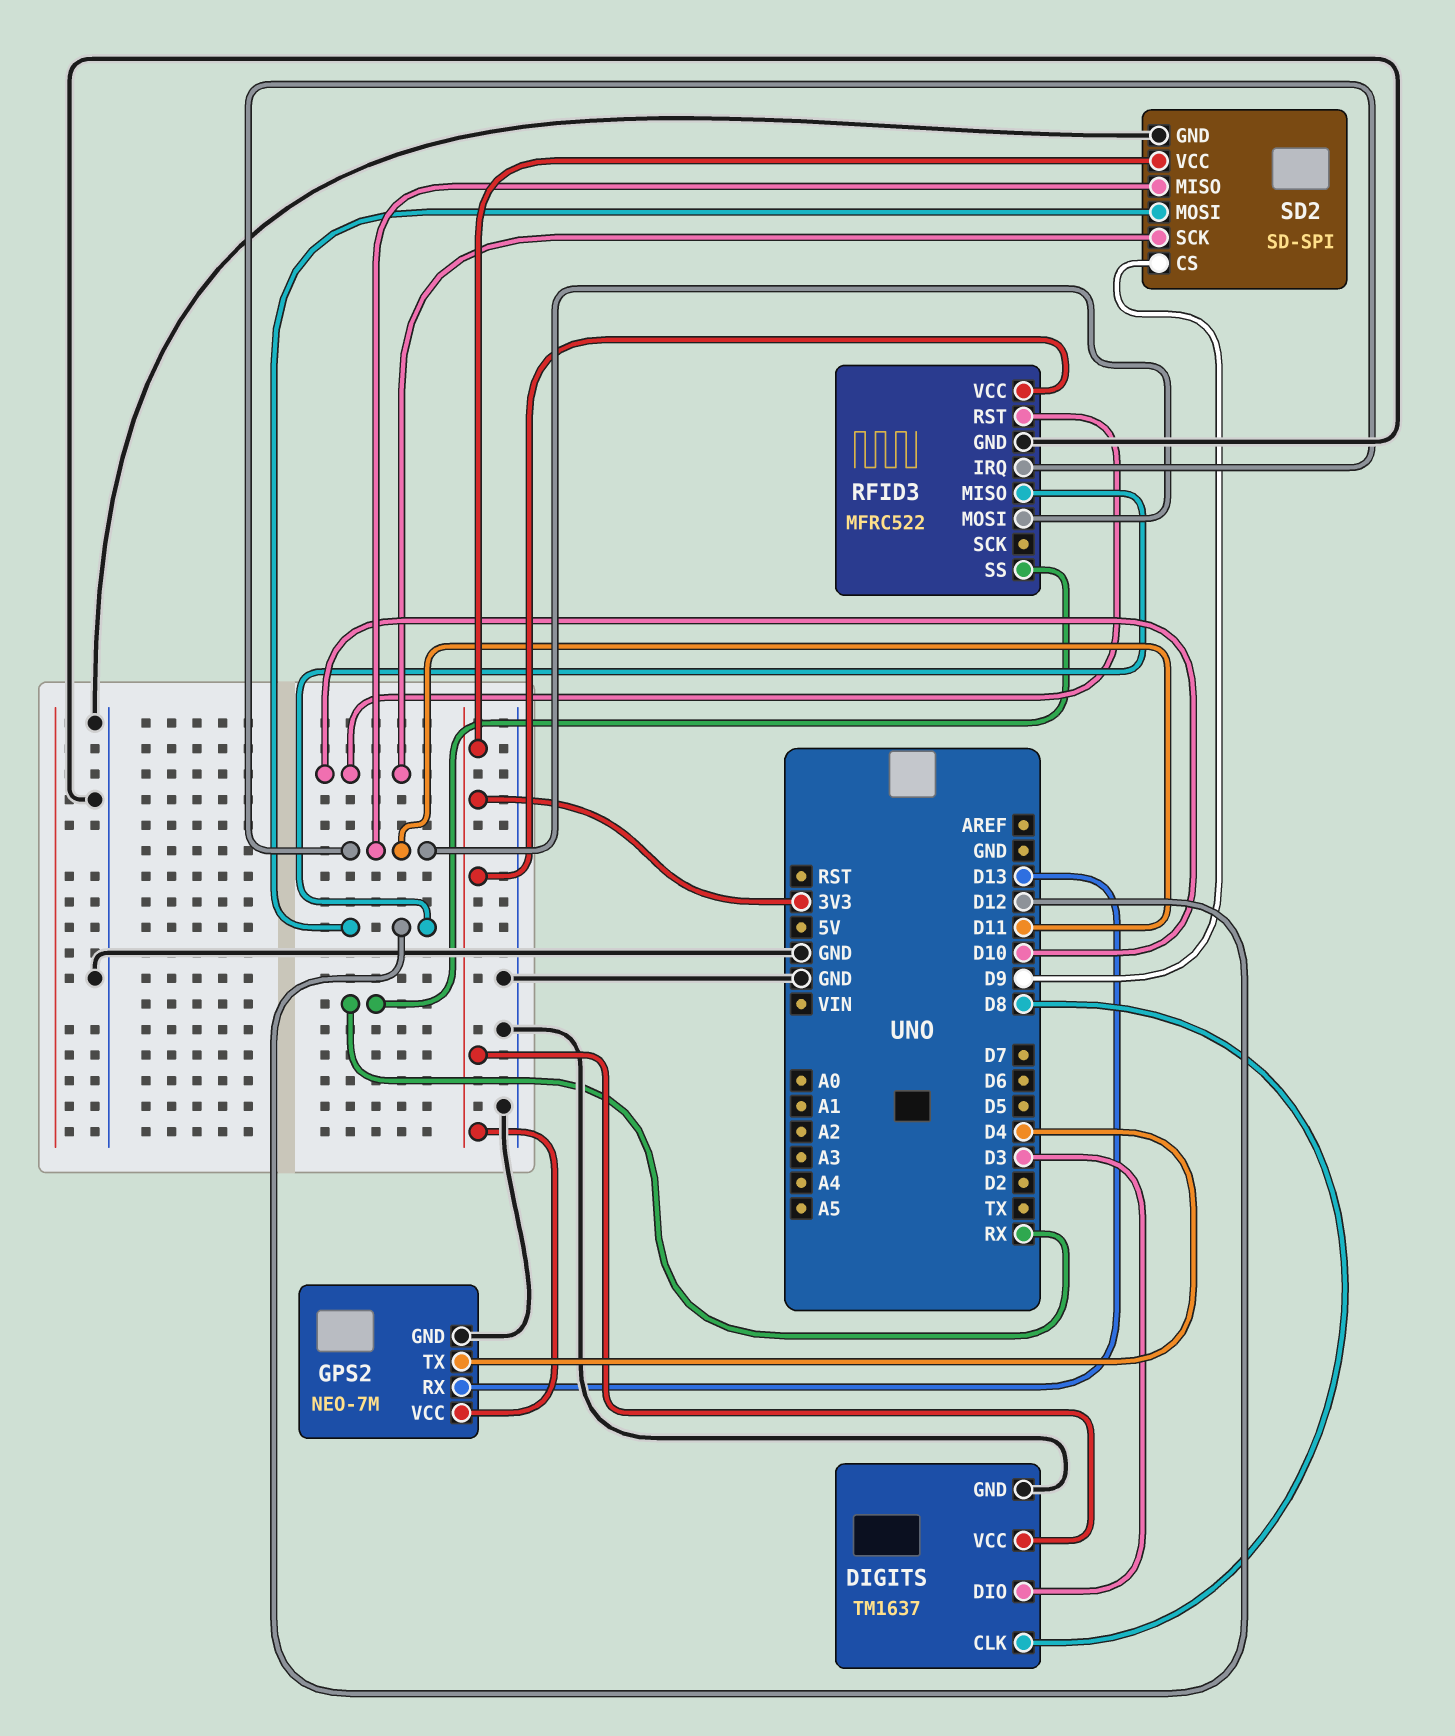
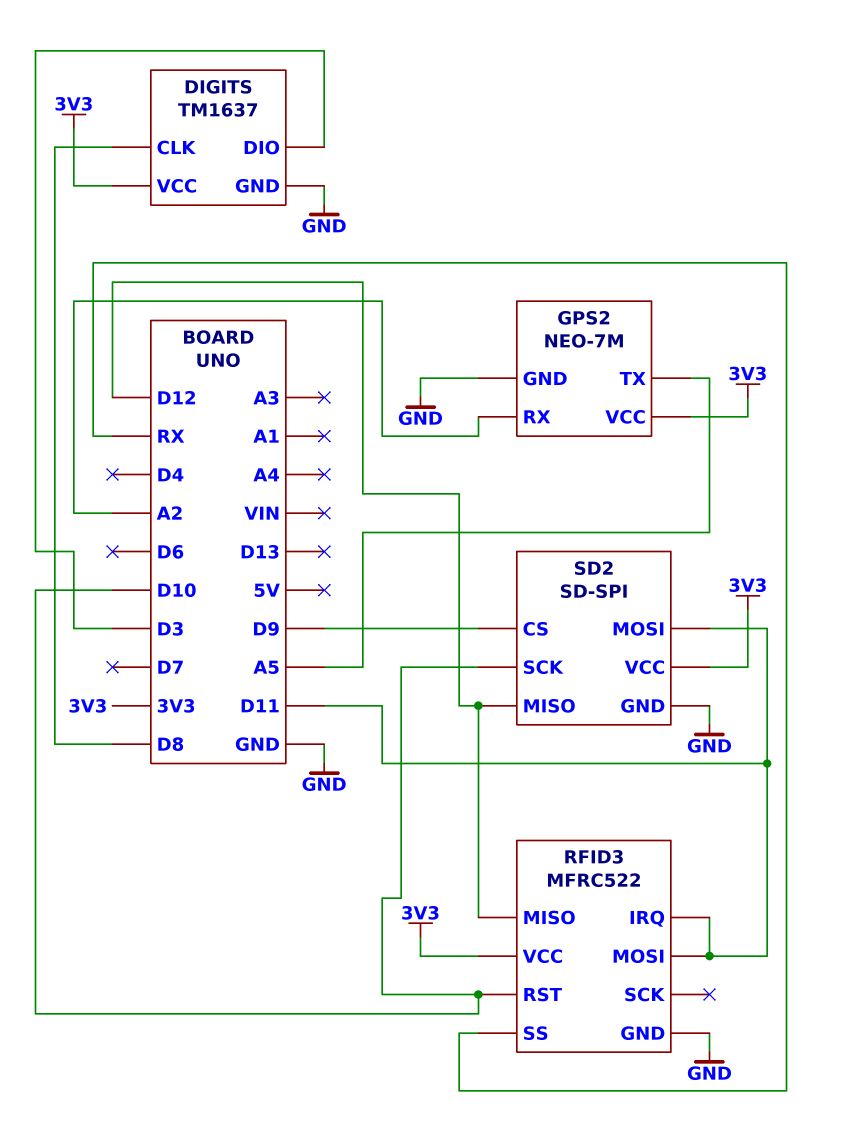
GPS2 pin RX: D13 -> A2
GPS2 pin TX: D4 -> A5
SD2 pin MISO: D11 -> D12
SD2 pin MOSI: D12 -> D11

